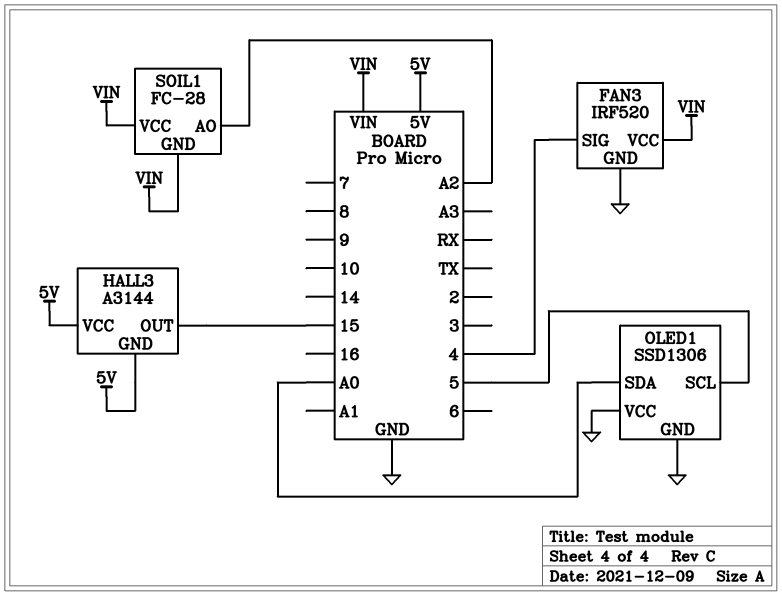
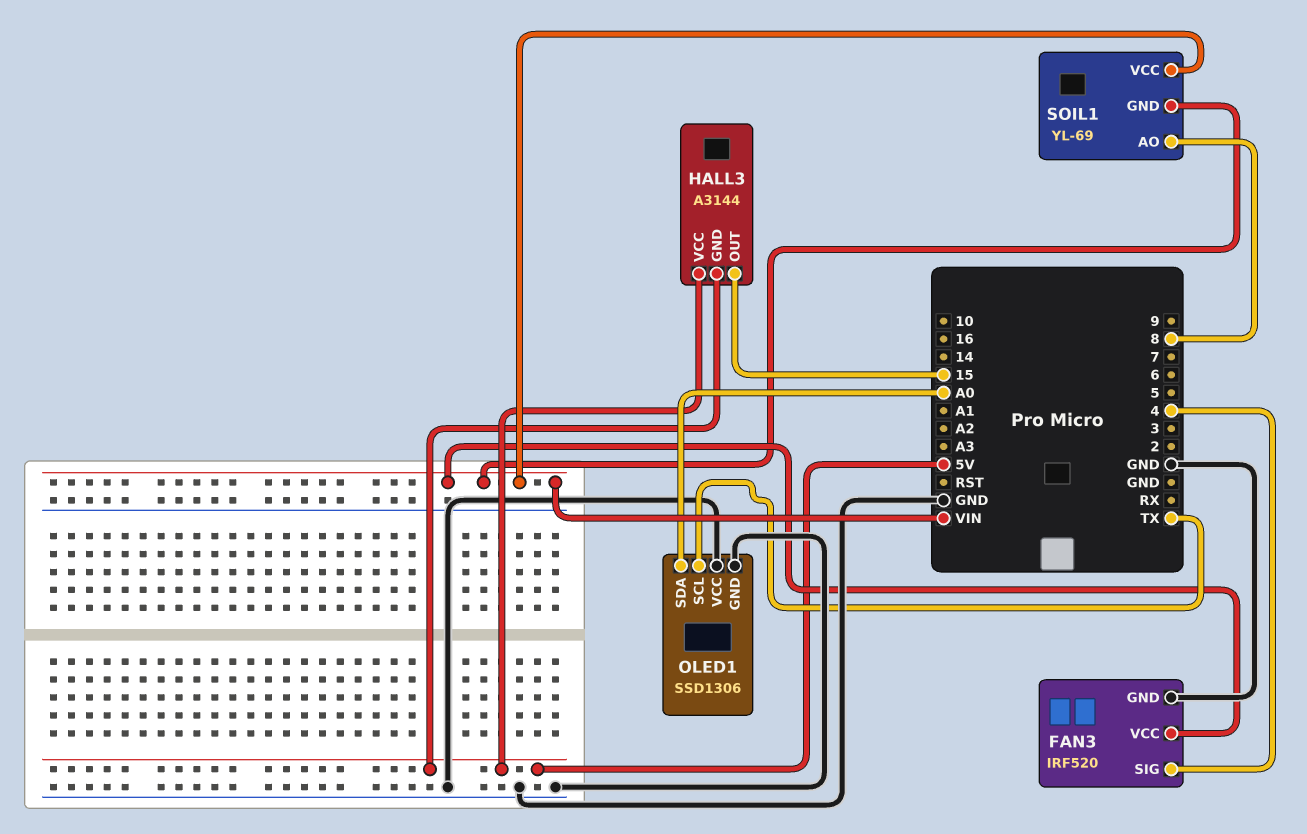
OLED1 pin SCL: 5 -> TX
SOIL1: FC-28 -> YL-69
SOIL1 pin AO: A2 -> 8

